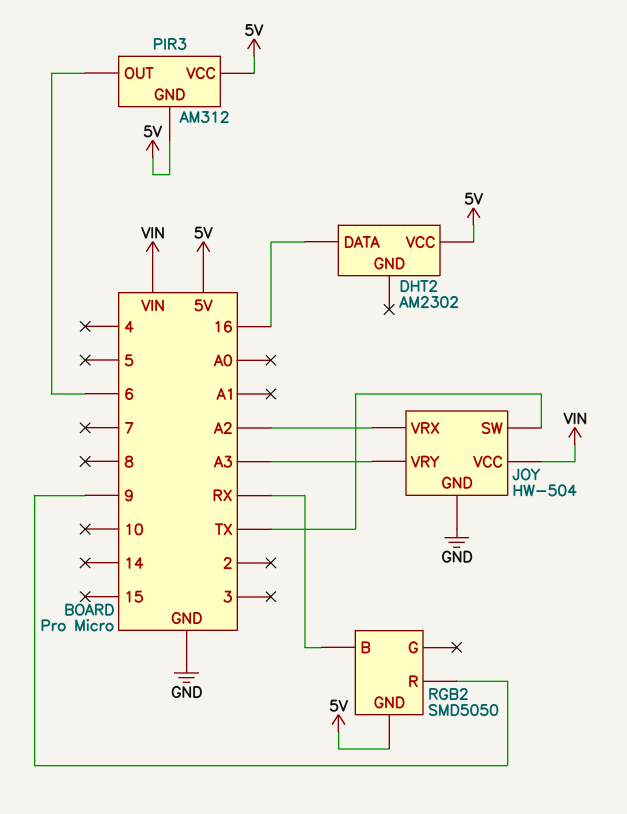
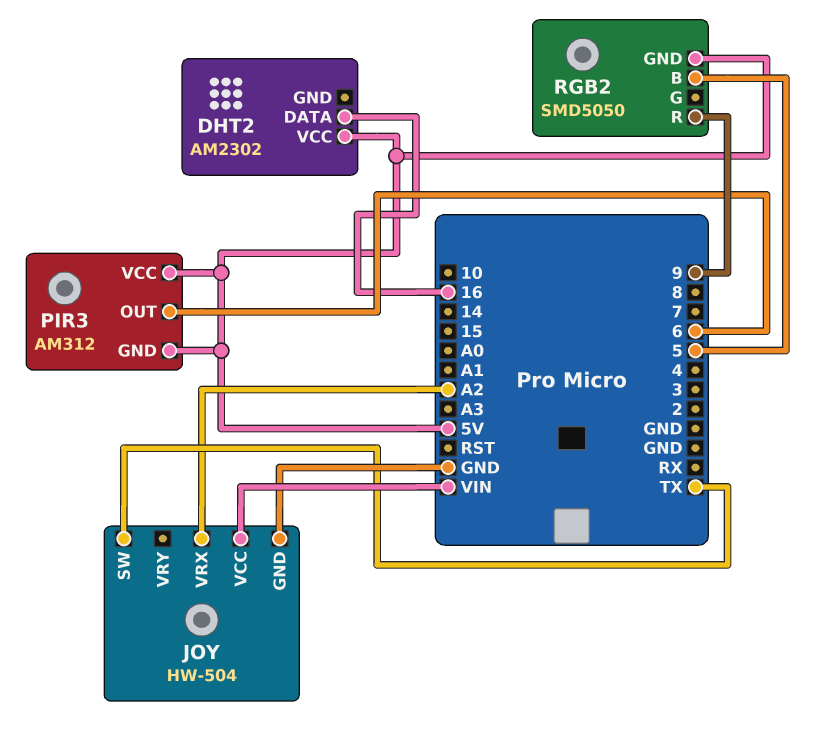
JOY pin VRY: A3 -> none
RGB2 pin B: RX -> 5

